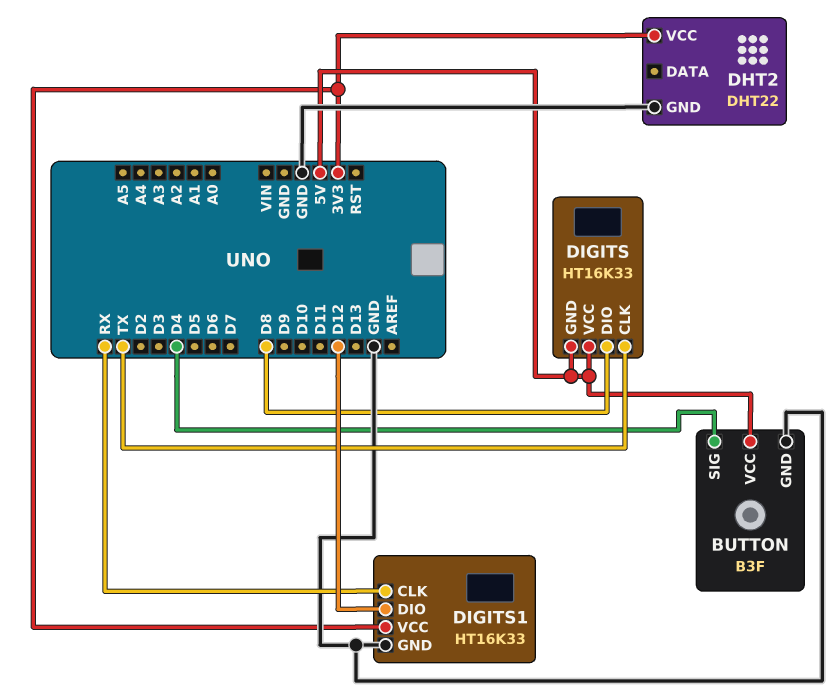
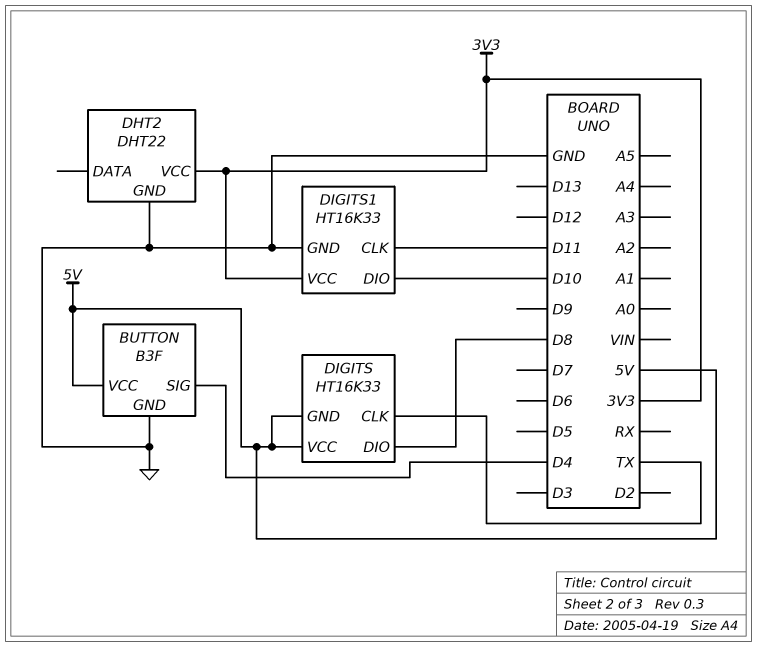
DIGITS1 pin CLK: RX -> D11
DIGITS1 pin DIO: D12 -> D10

